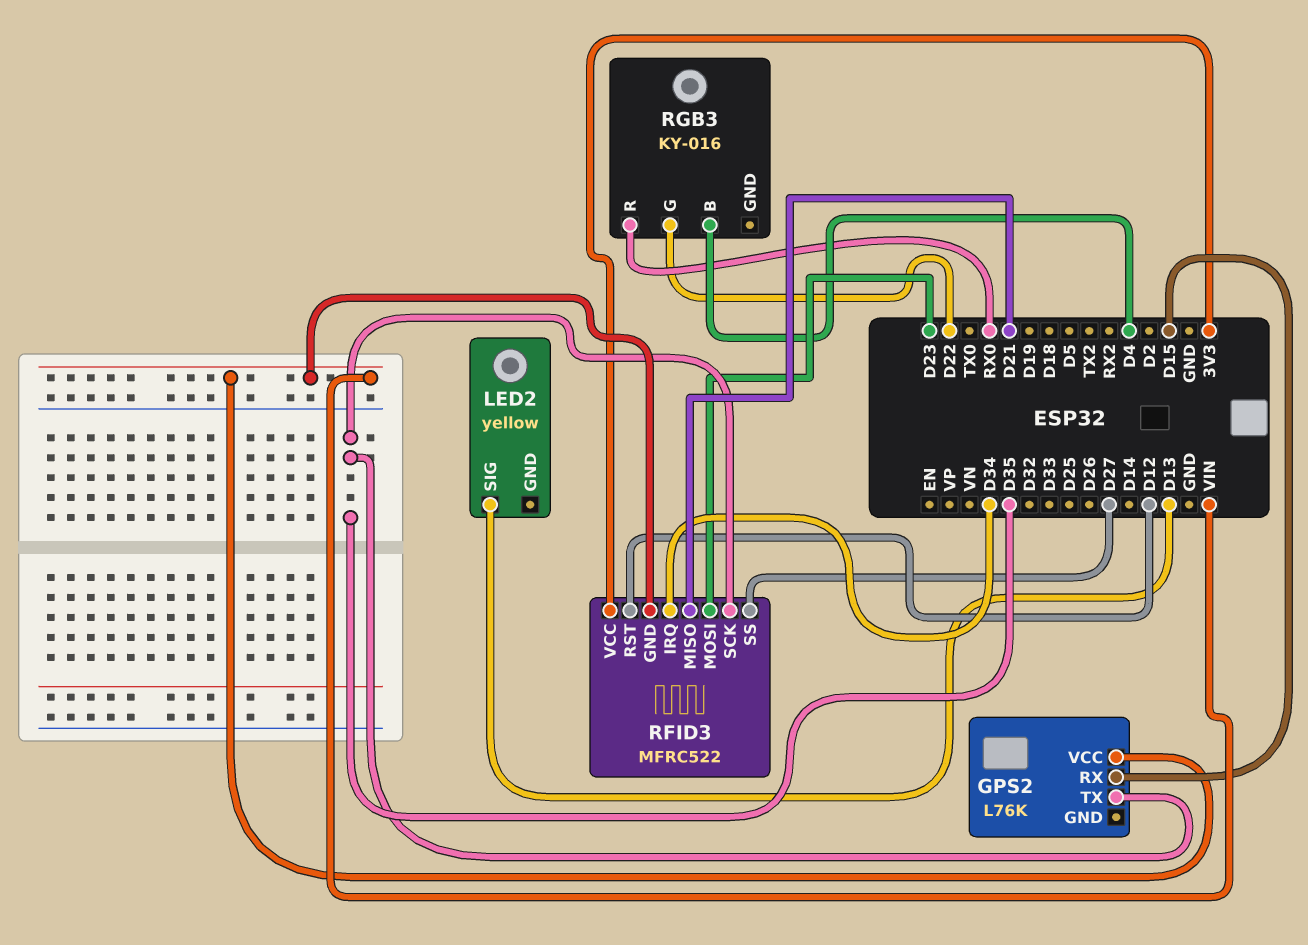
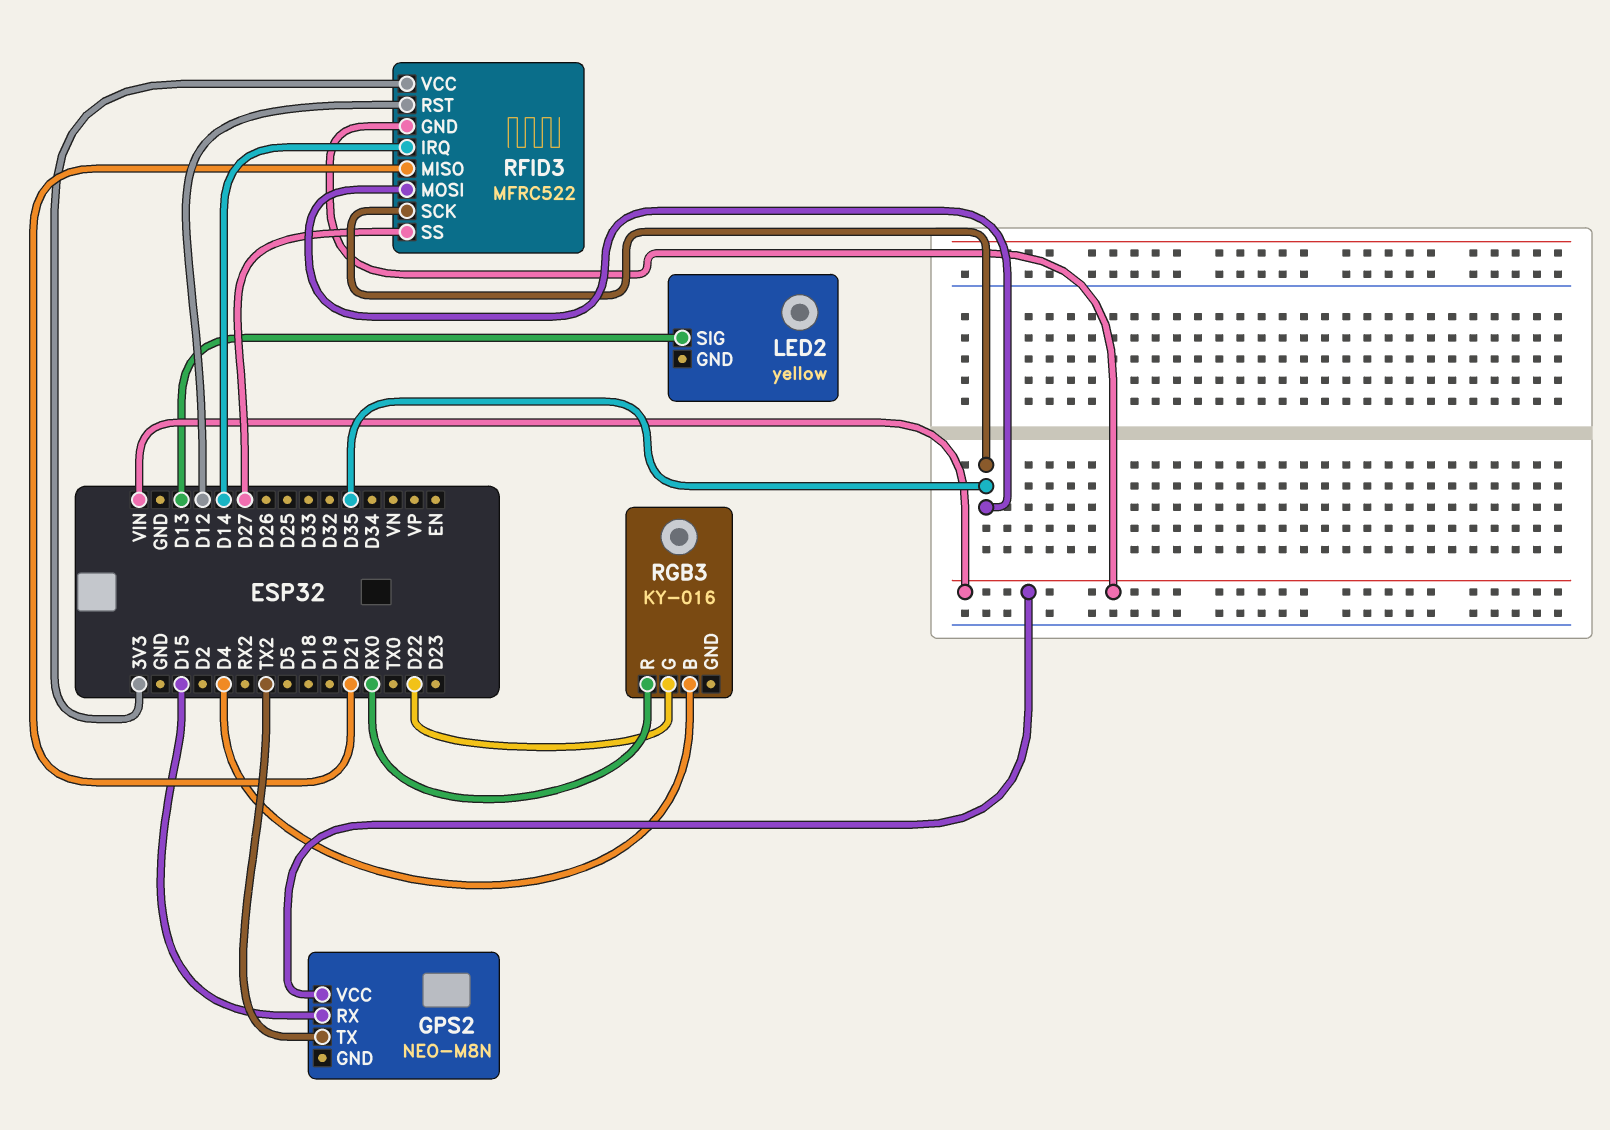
GPS2: L76K -> NEO-M8N
GPS2 pin TX: D35 -> TX2
RFID3 pin IRQ: D34 -> D14
RFID3 pin MOSI: D23 -> D35

